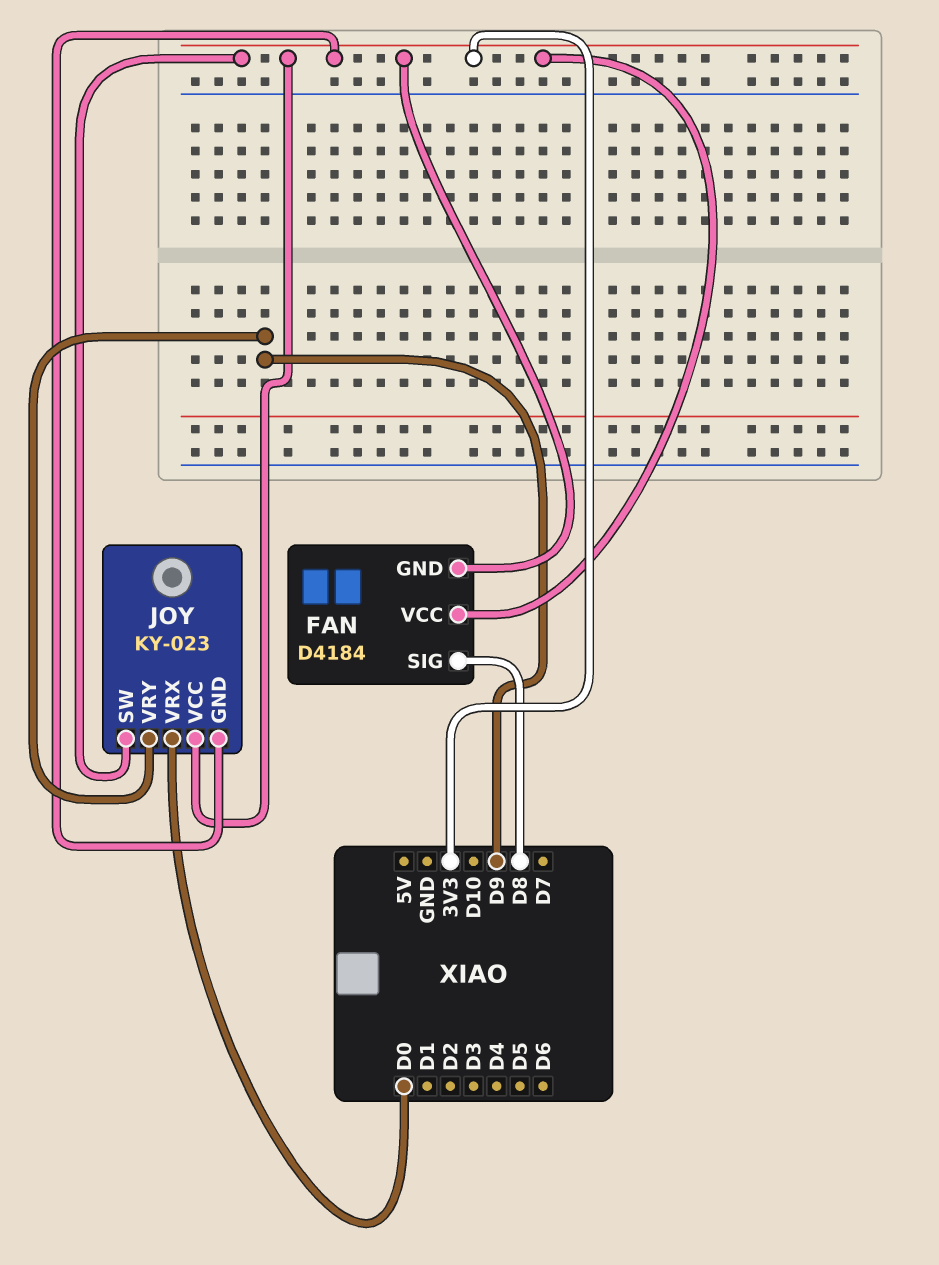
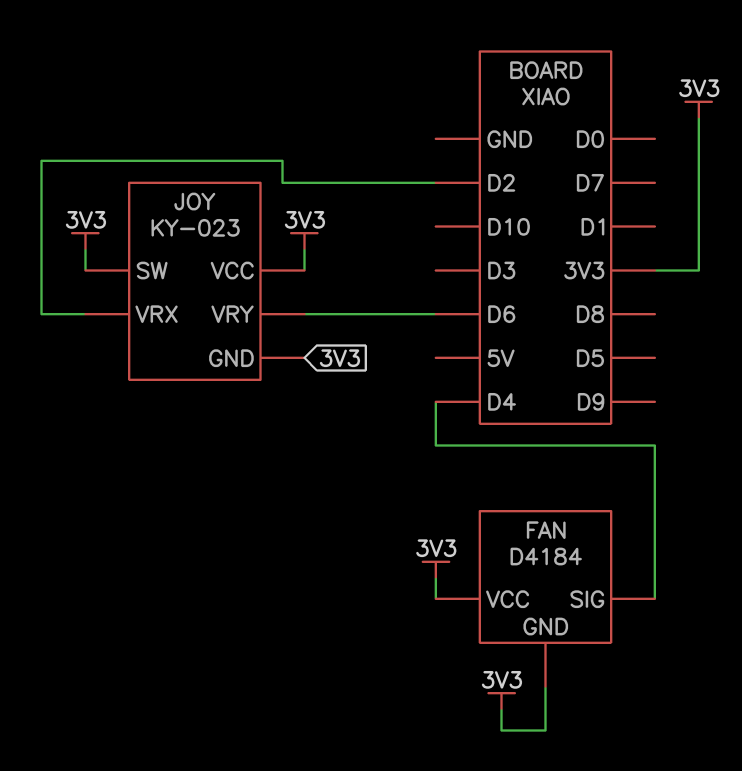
FAN pin SIG: D8 -> D4
JOY pin VRX: D0 -> D2
JOY pin VRY: D9 -> D6

